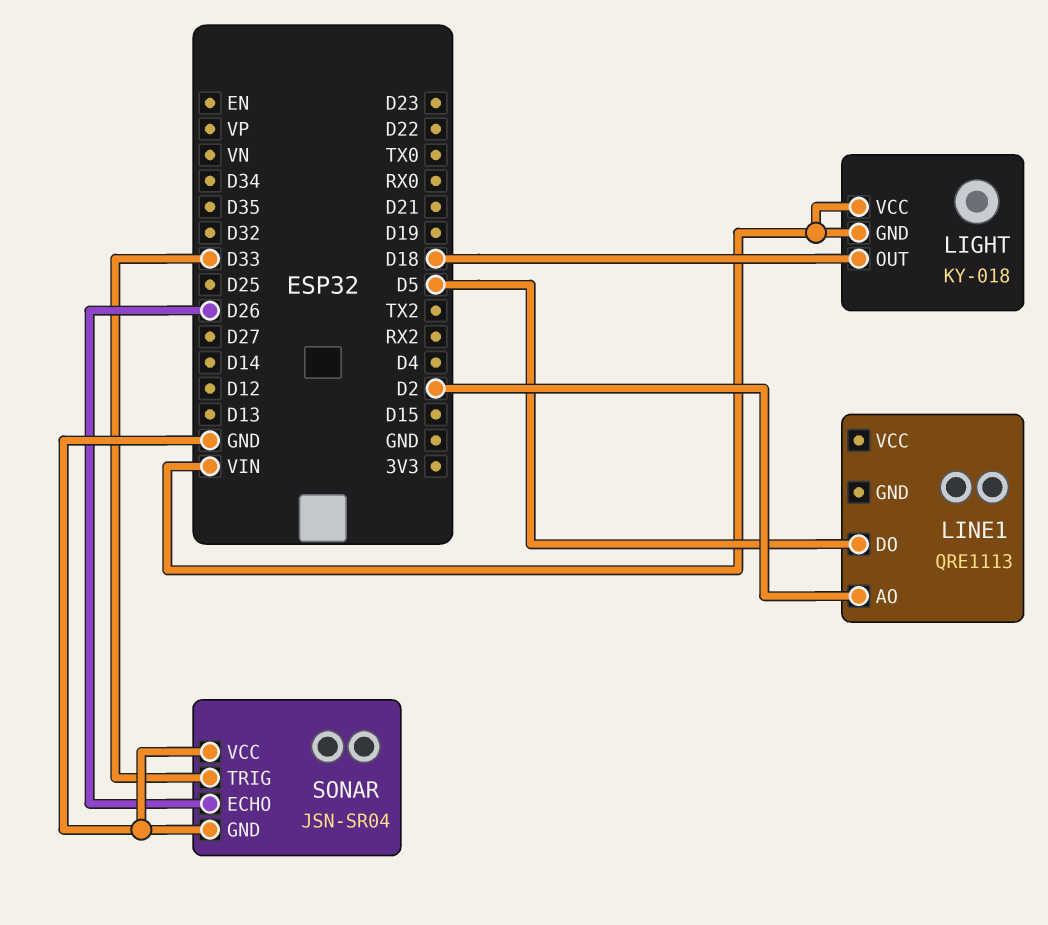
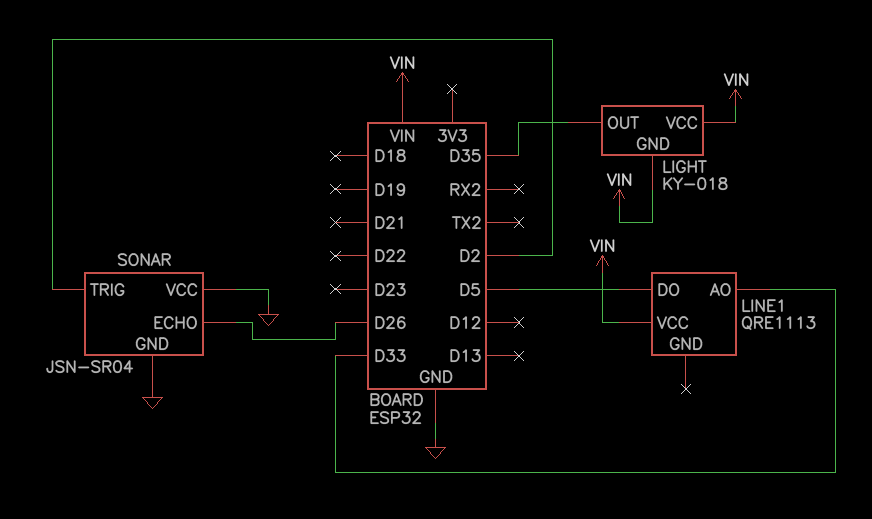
LIGHT pin OUT: D18 -> D35
LINE1 pin AO: D2 -> D33
LINE1 pin VCC: none -> VIN
SONAR pin TRIG: D33 -> D2

